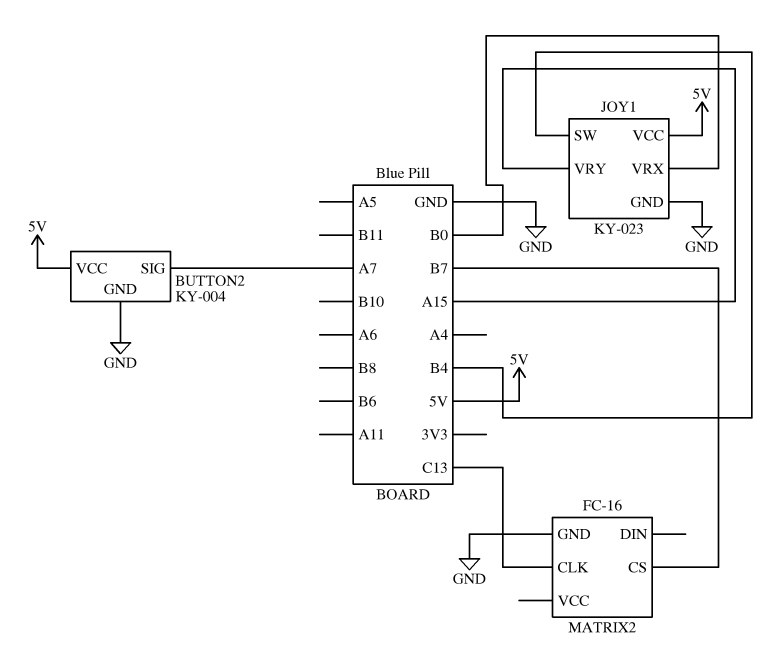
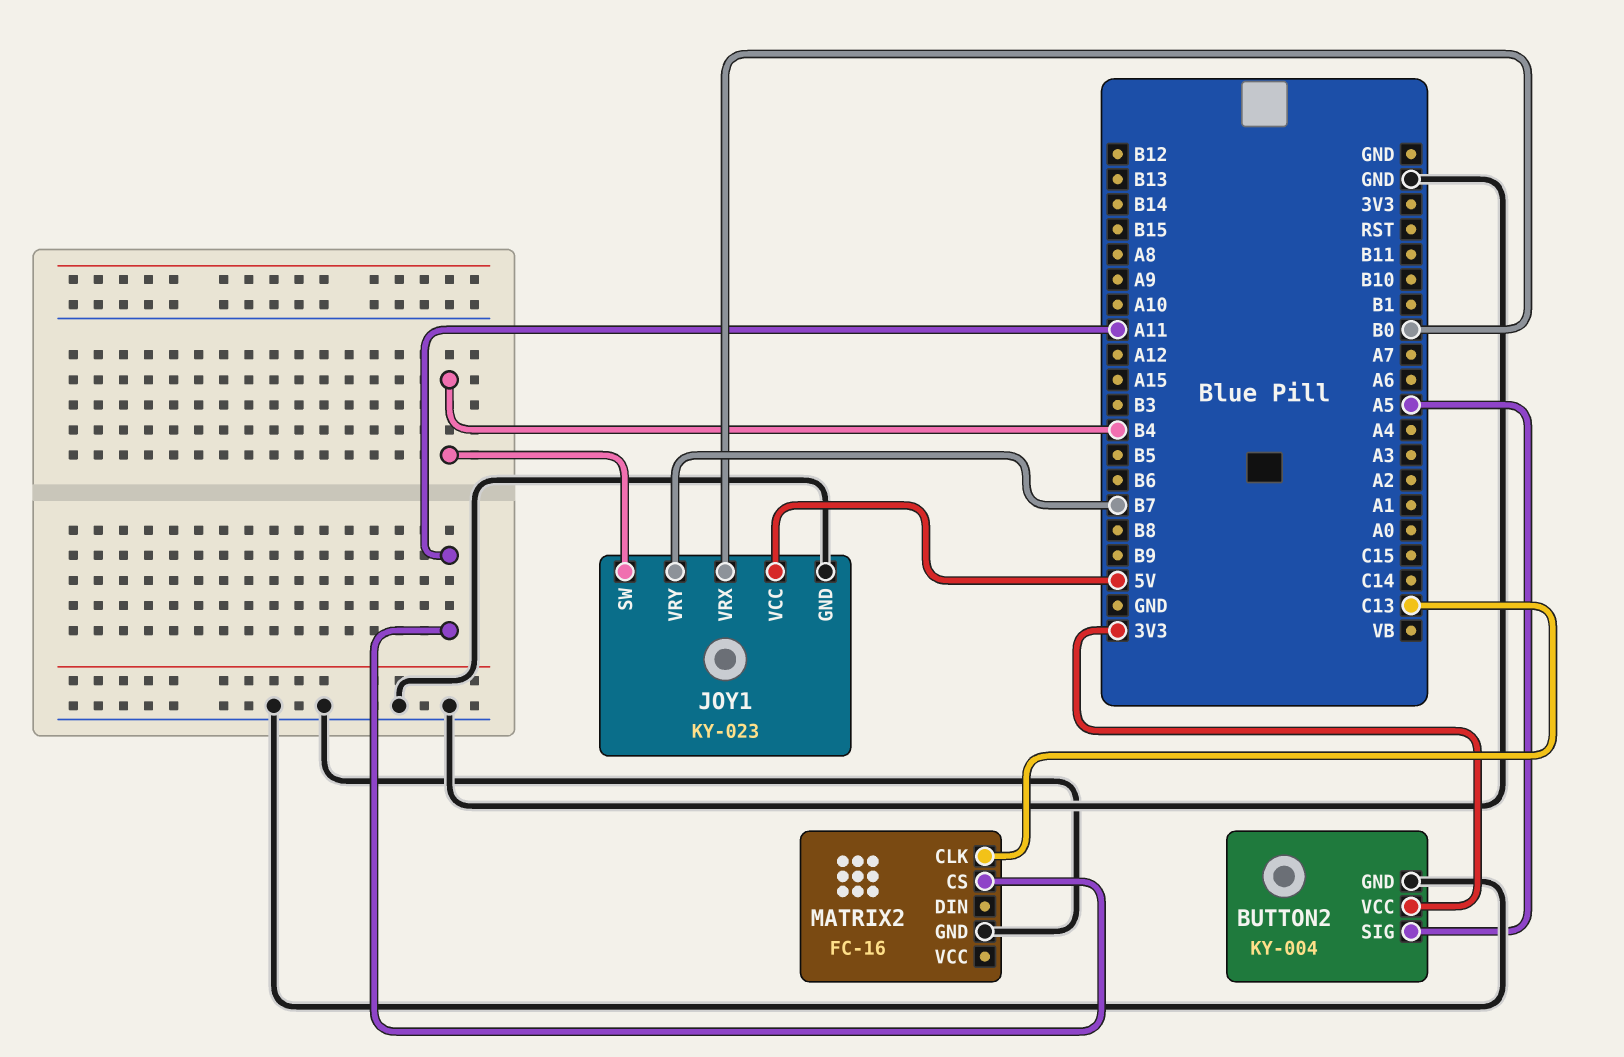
BUTTON2 pin SIG: A7 -> A5
BUTTON2 pin VCC: 5V -> 3V3
JOY1 pin VRY: A15 -> B7
MATRIX2 pin CS: B7 -> A11

